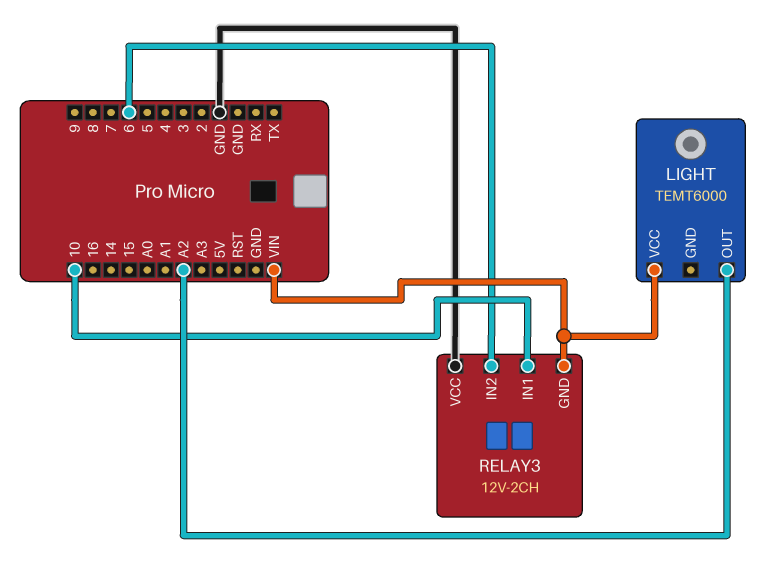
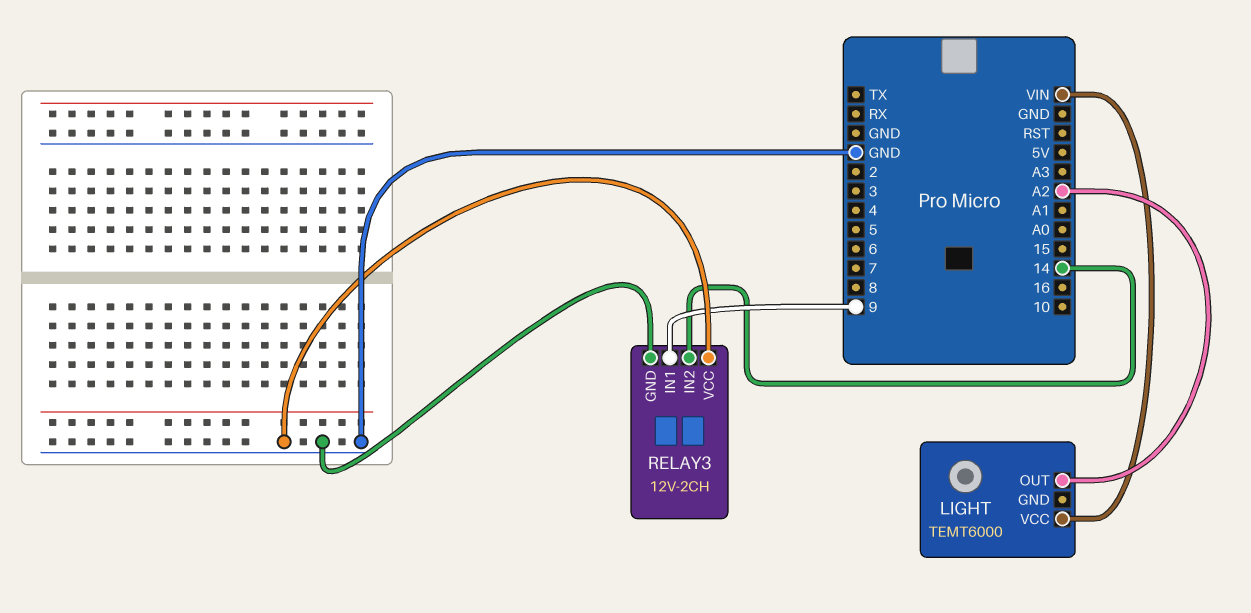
RELAY3 pin GND: VIN -> GND
RELAY3 pin IN1: 10 -> 9
RELAY3 pin IN2: 6 -> 14

